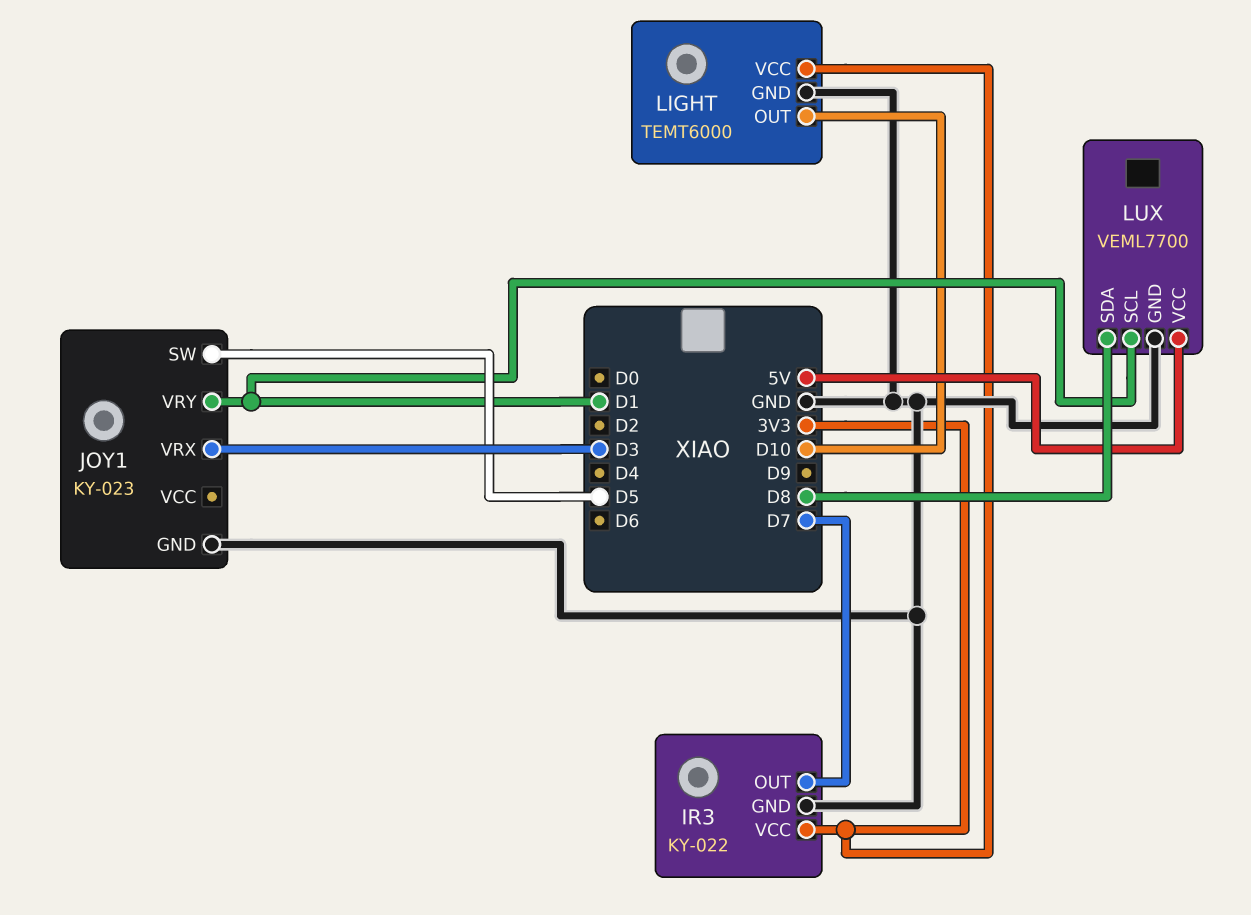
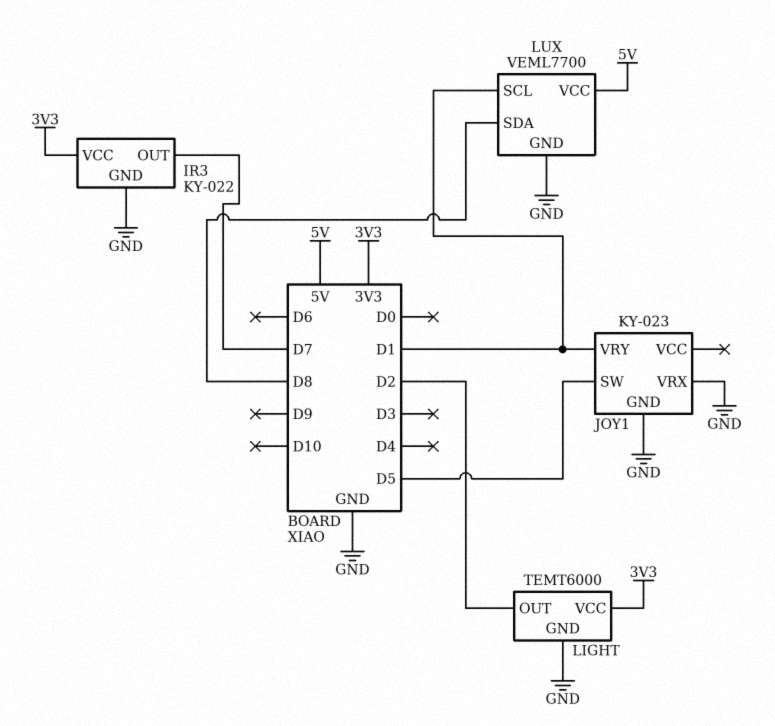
JOY1 pin VRX: D3 -> GND
LIGHT pin OUT: D10 -> D2

